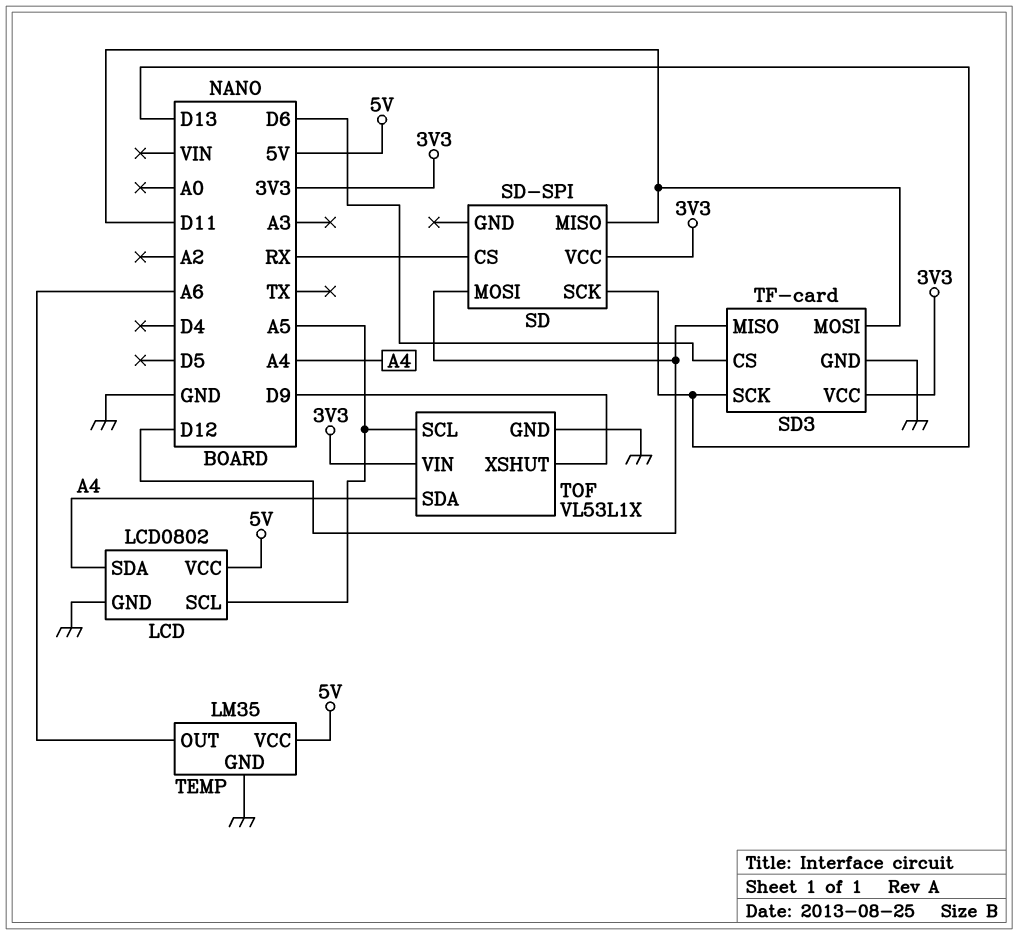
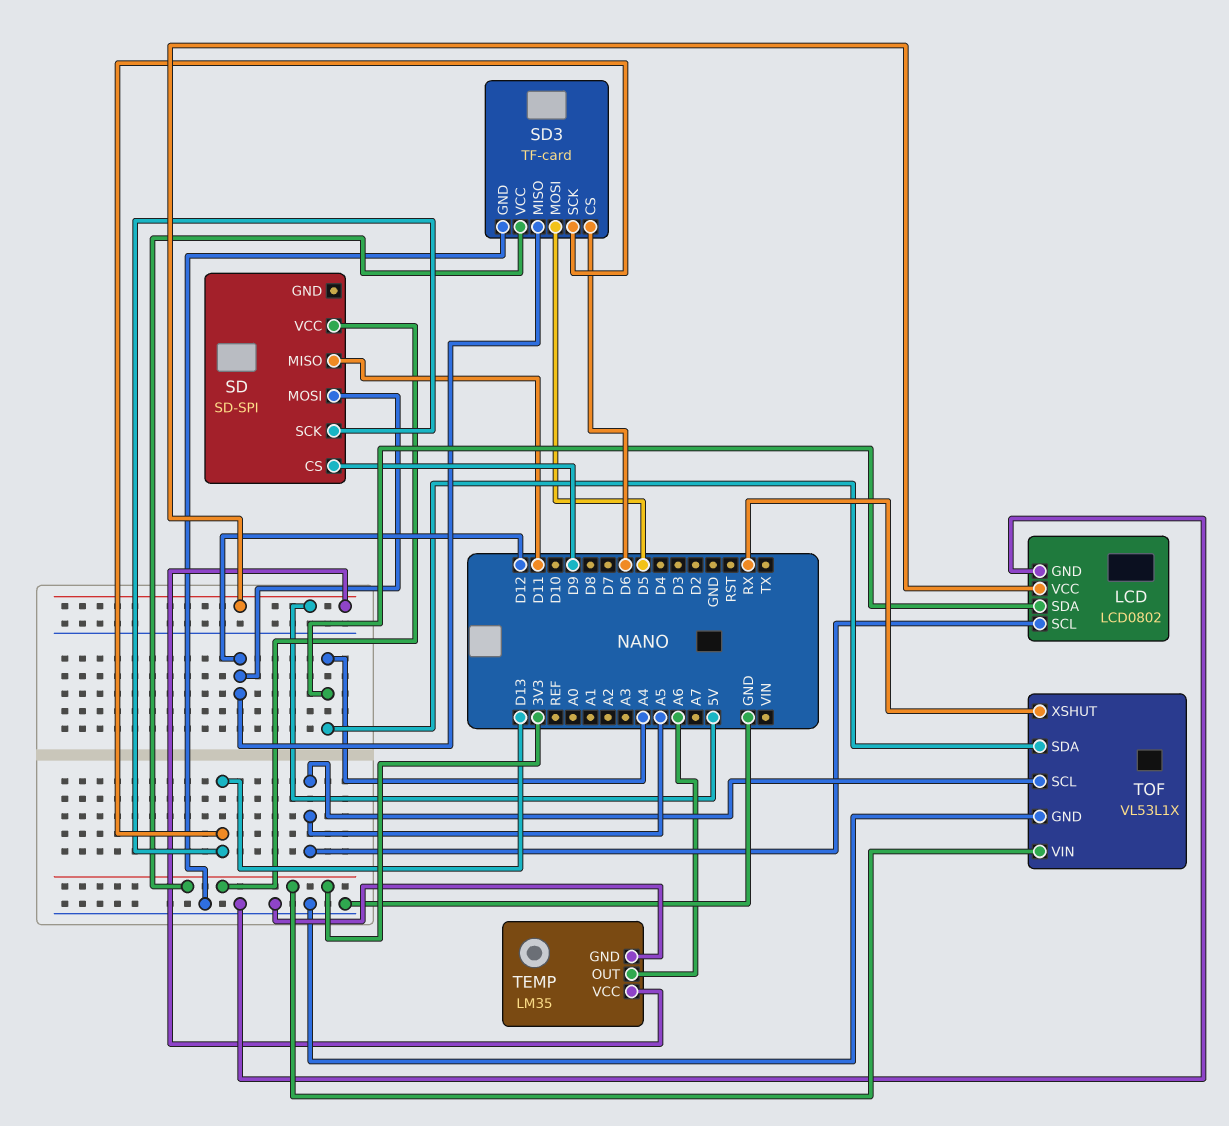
SD pin CS: RX -> D9
SD3 pin MOSI: D11 -> D5
TOF pin XSHUT: D9 -> RX

